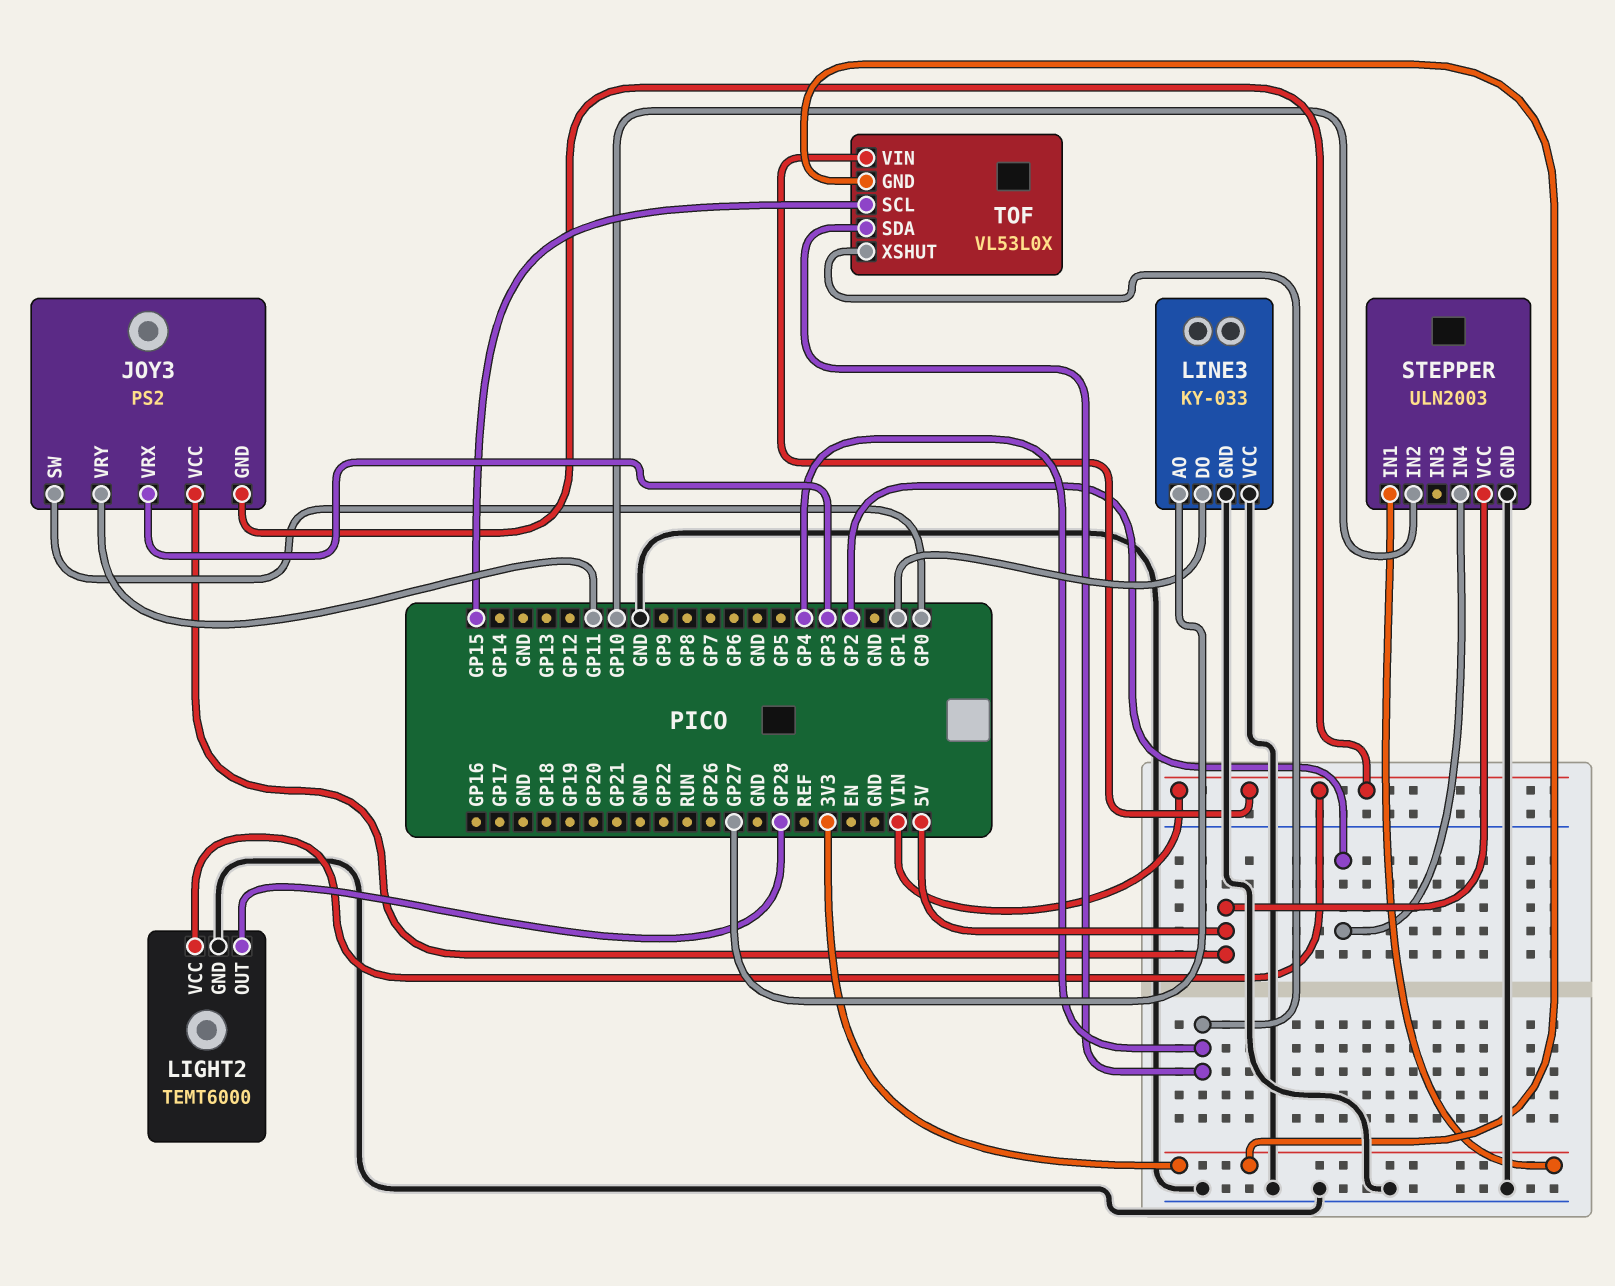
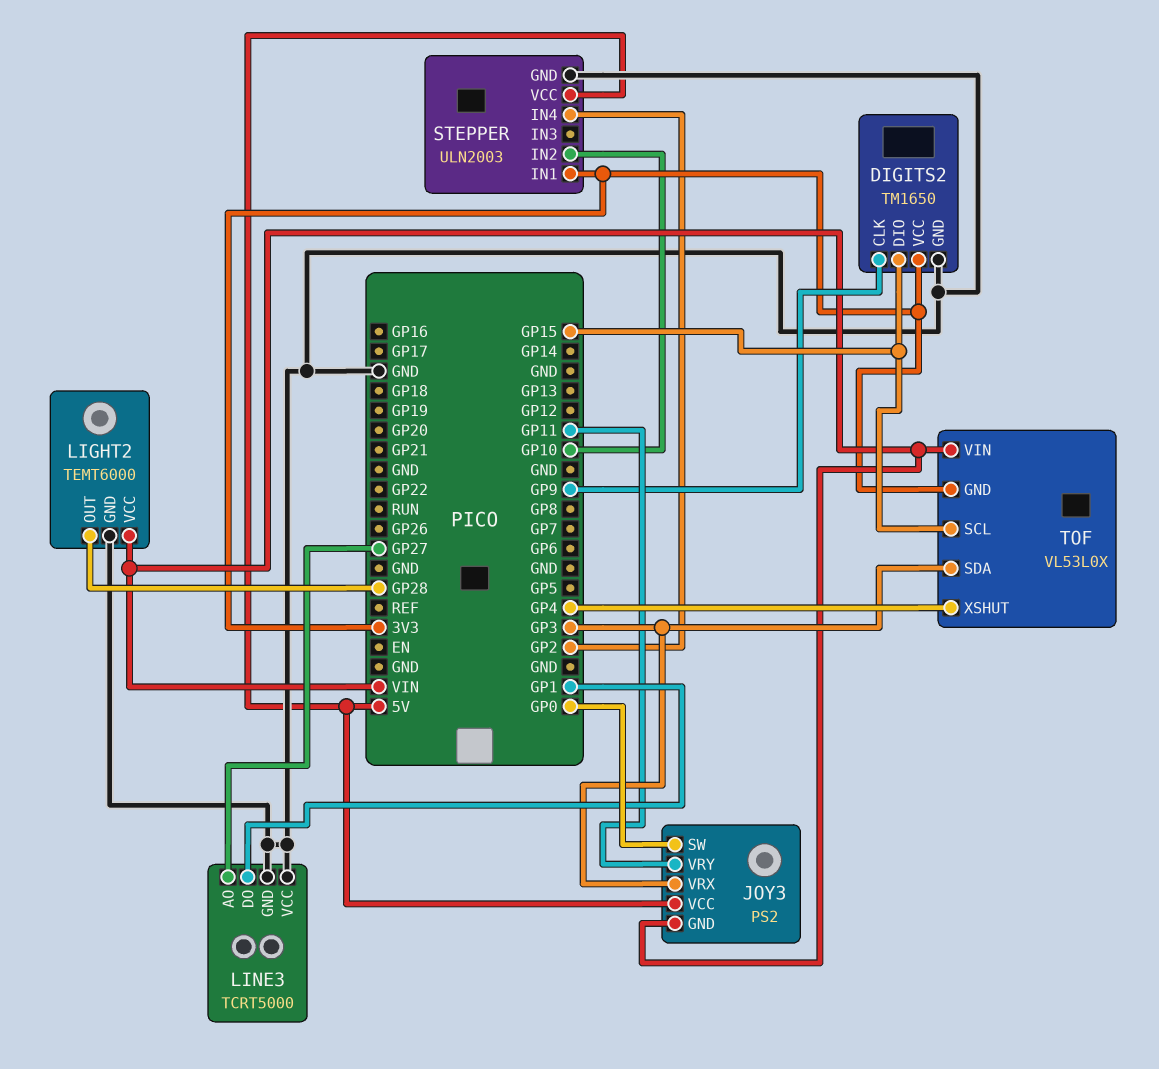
DIGITS2: none -> TM1650
DIGITS2 pin CLK: none -> GP9
DIGITS2 pin DIO: none -> GP15
DIGITS2 pin GND: none -> GND
DIGITS2 pin VCC: none -> 3V3
LINE3: KY-033 -> TCRT5000
TOF pin SDA: GP4 -> GP3

